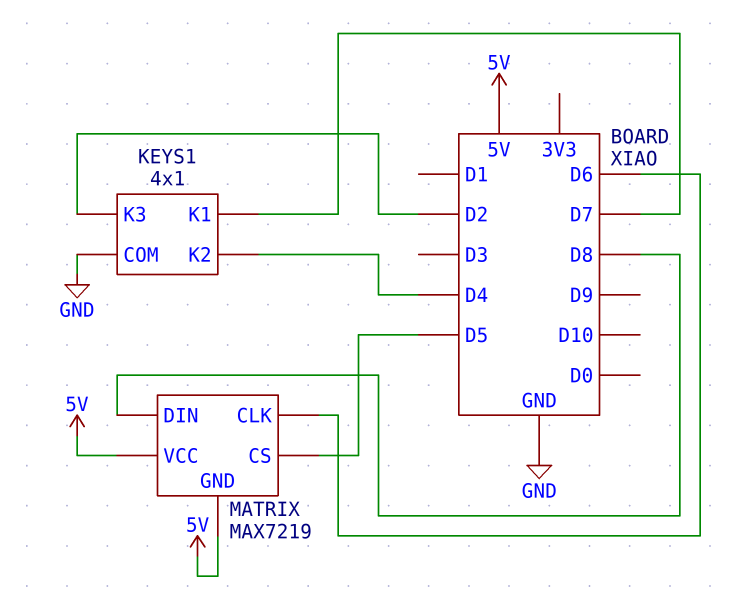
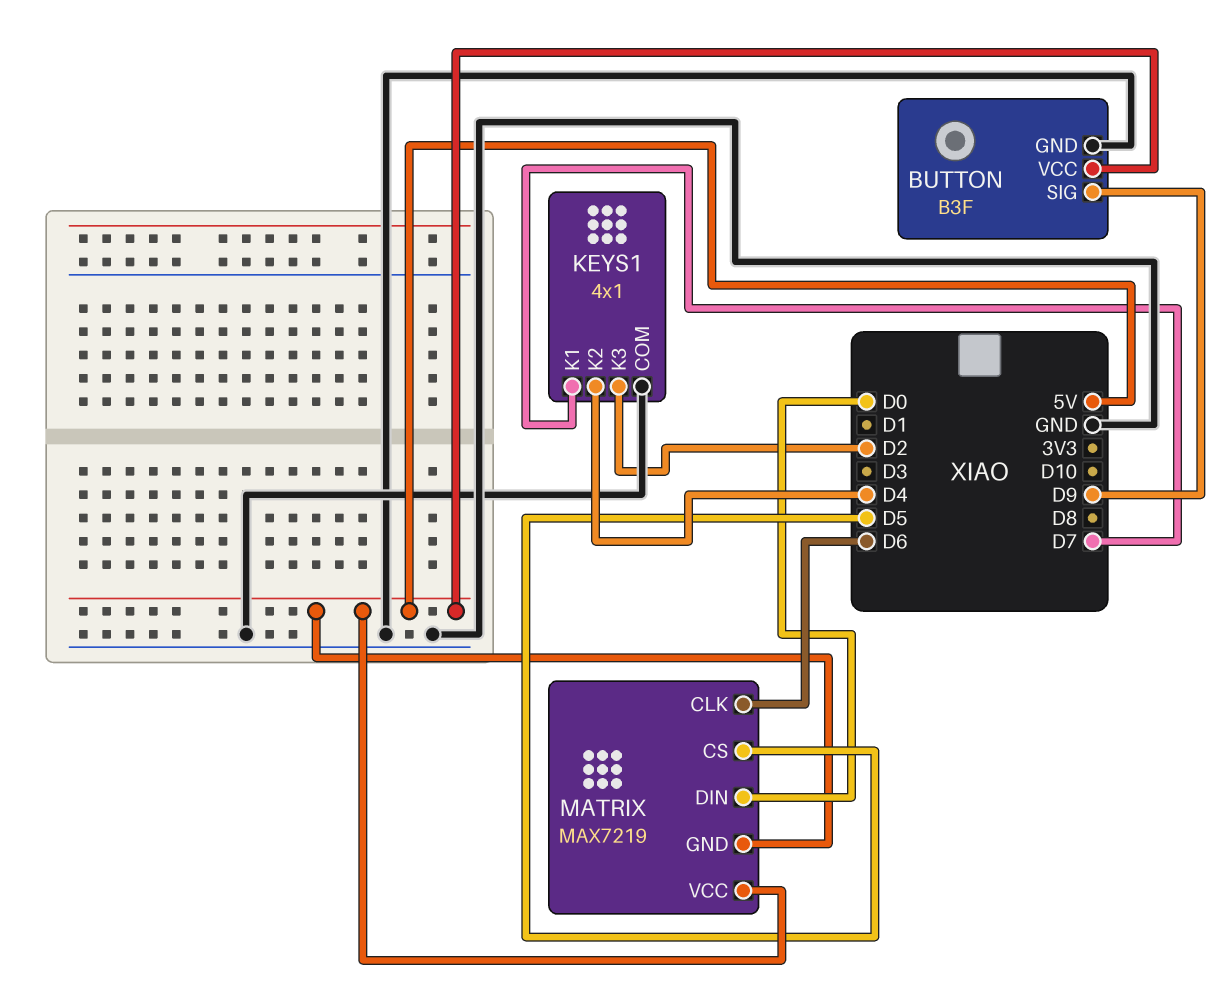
BUTTON: none -> B3F
BUTTON pin GND: none -> GND
BUTTON pin SIG: none -> D9
BUTTON pin VCC: none -> 5V
MATRIX pin DIN: D8 -> D0

